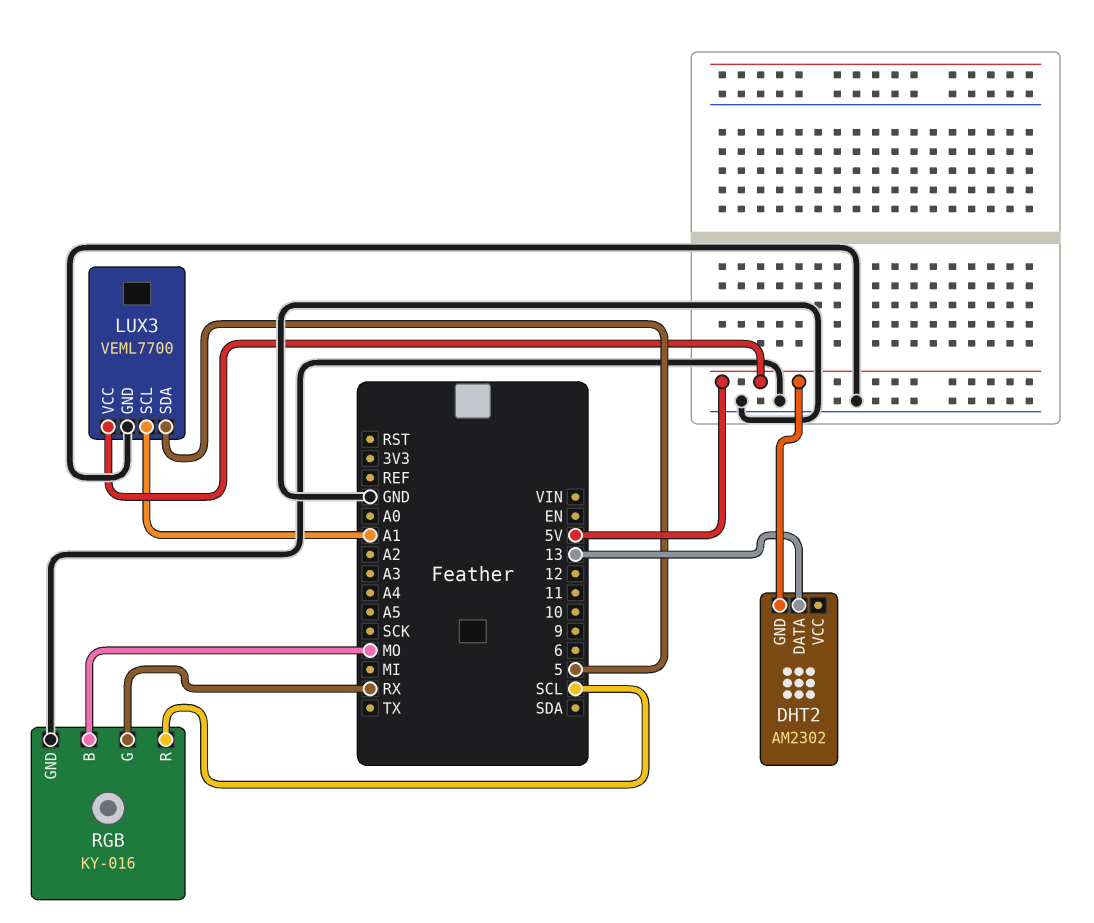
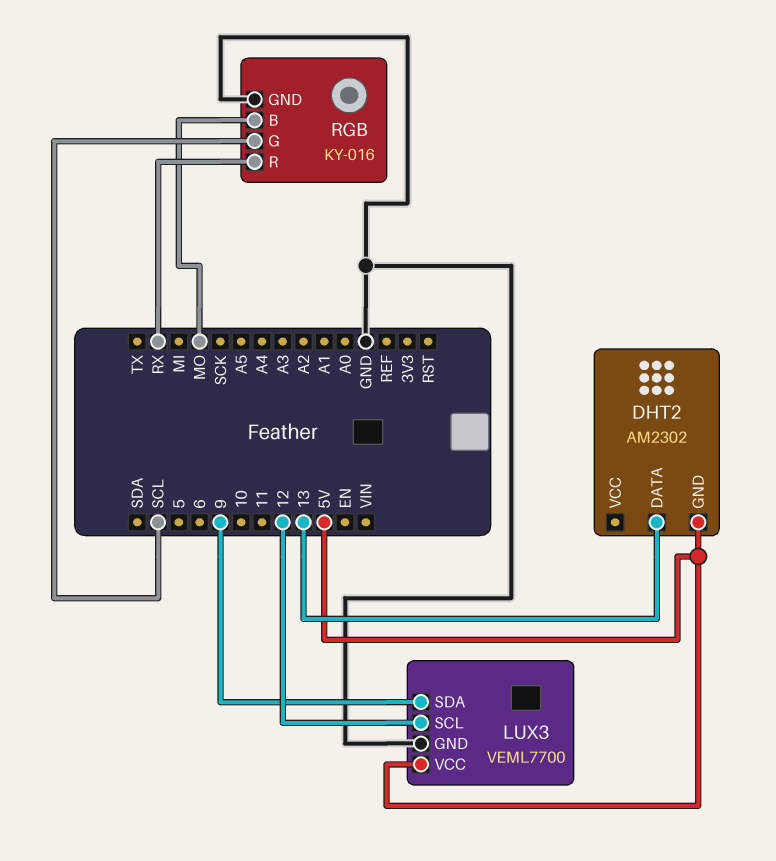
LUX3 pin SCL: A1 -> 12
LUX3 pin SDA: 5 -> 9
RGB pin G: RX -> SCL
RGB pin R: SCL -> RX

